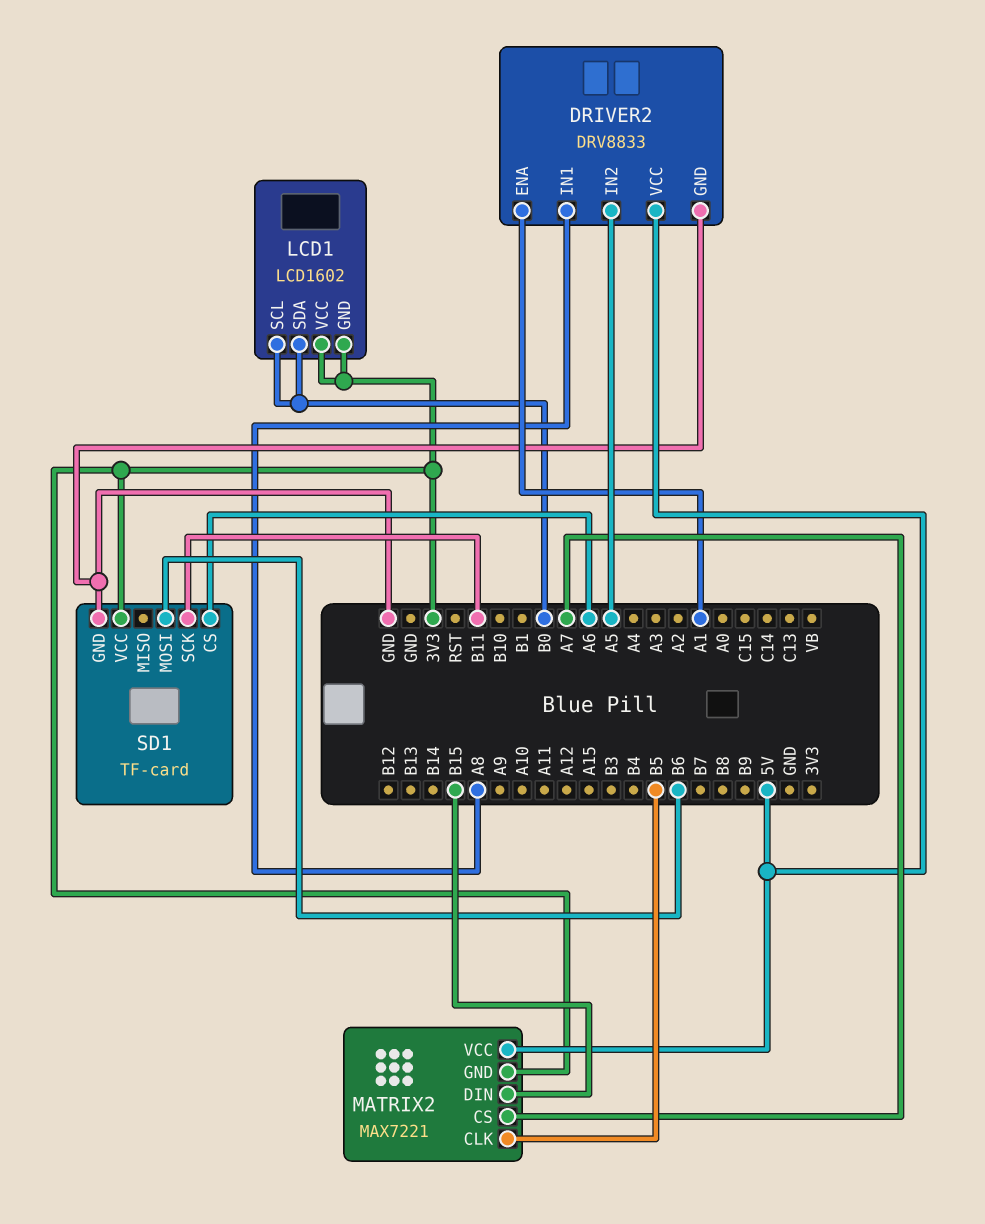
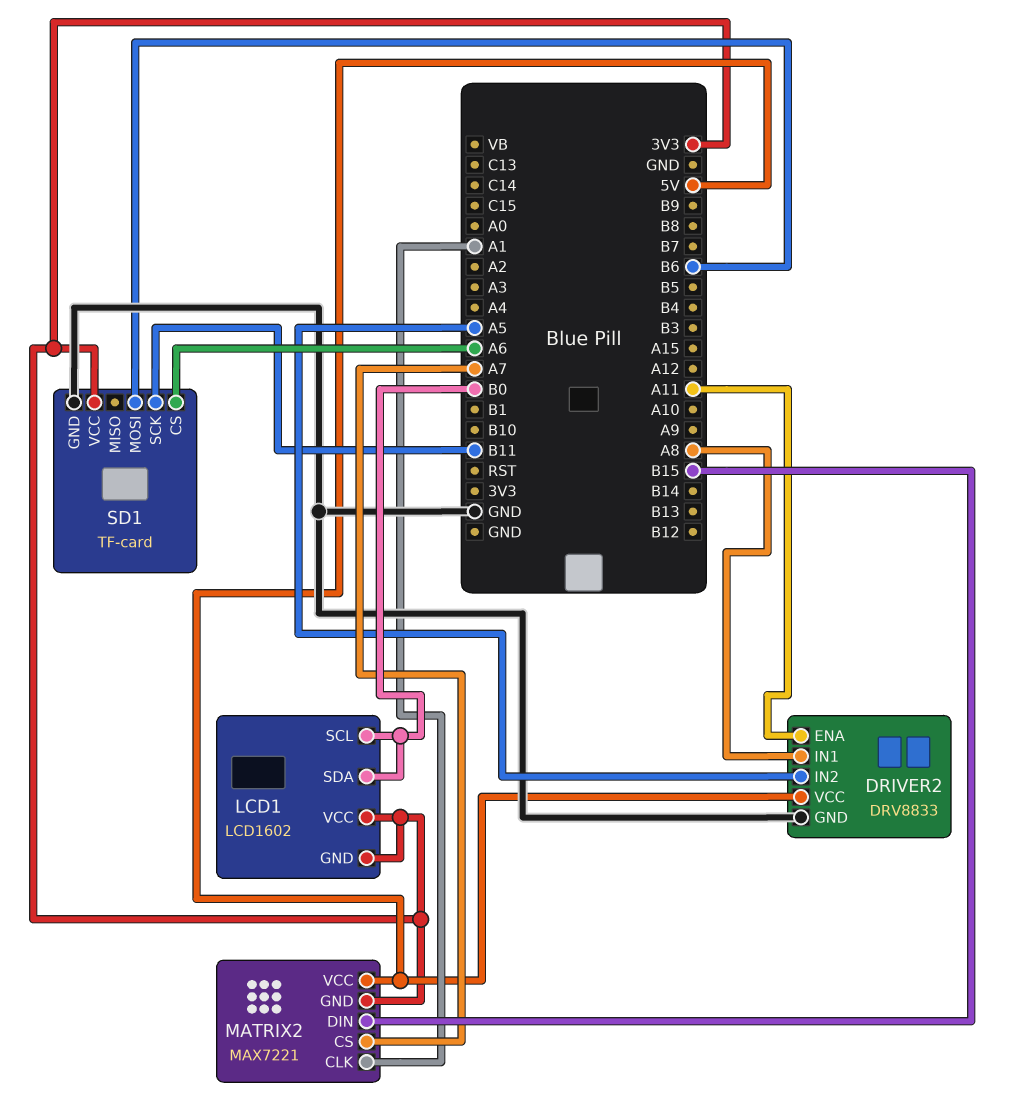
DRIVER2 pin ENA: A1 -> A11
MATRIX2 pin CLK: B5 -> A1

